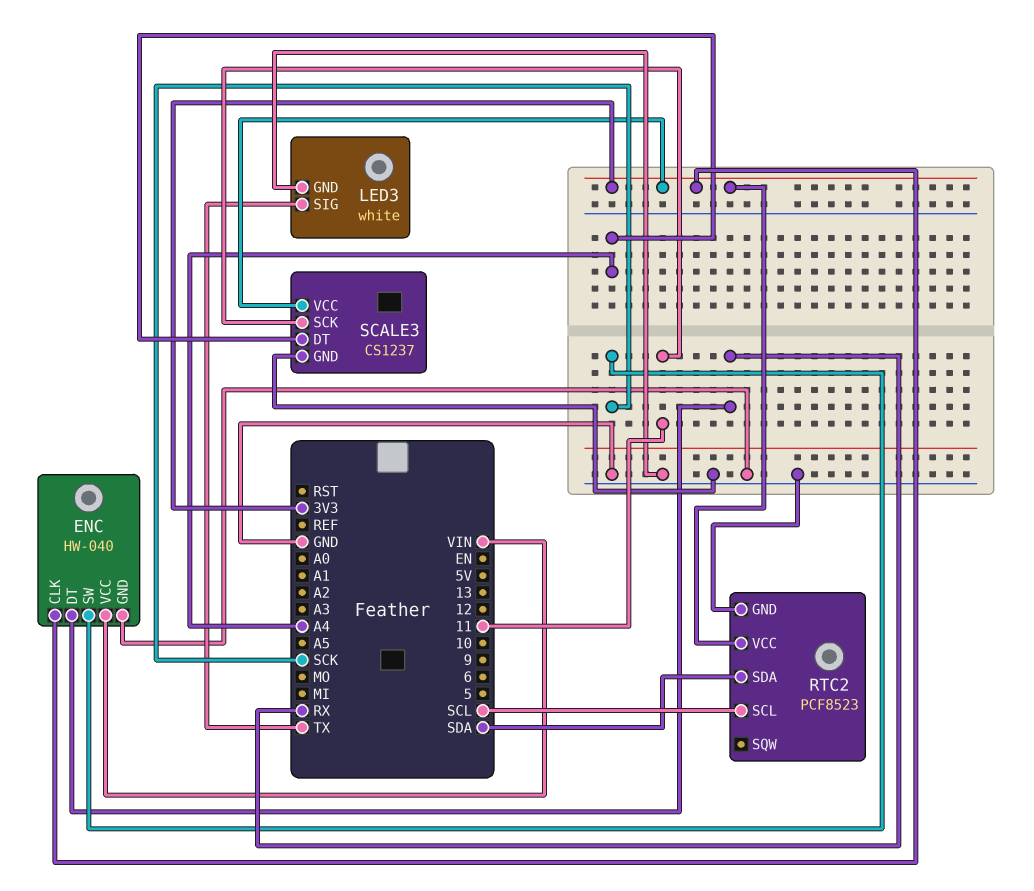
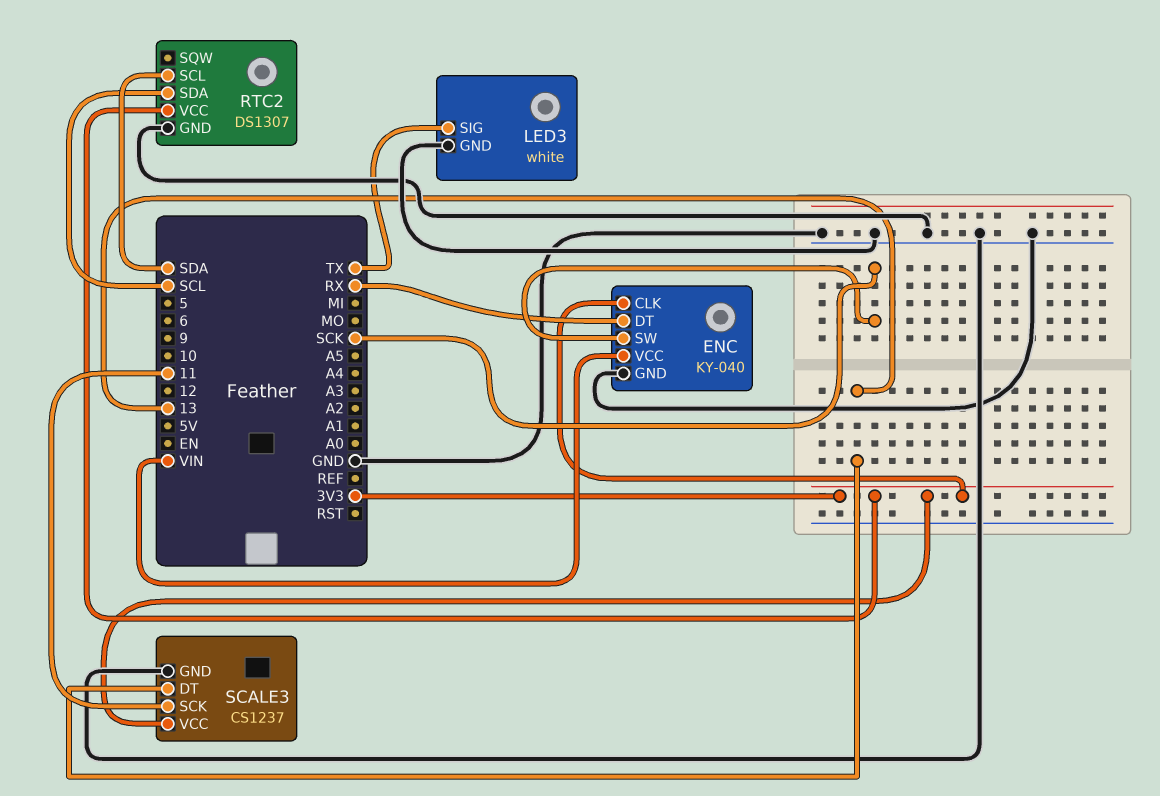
ENC: HW-040 -> KY-040
RTC2: PCF8523 -> DS1307
RTC2 pin SCL: SCL -> SDA
RTC2 pin SDA: SDA -> SCL
SCALE3 pin DT: A4 -> 13

